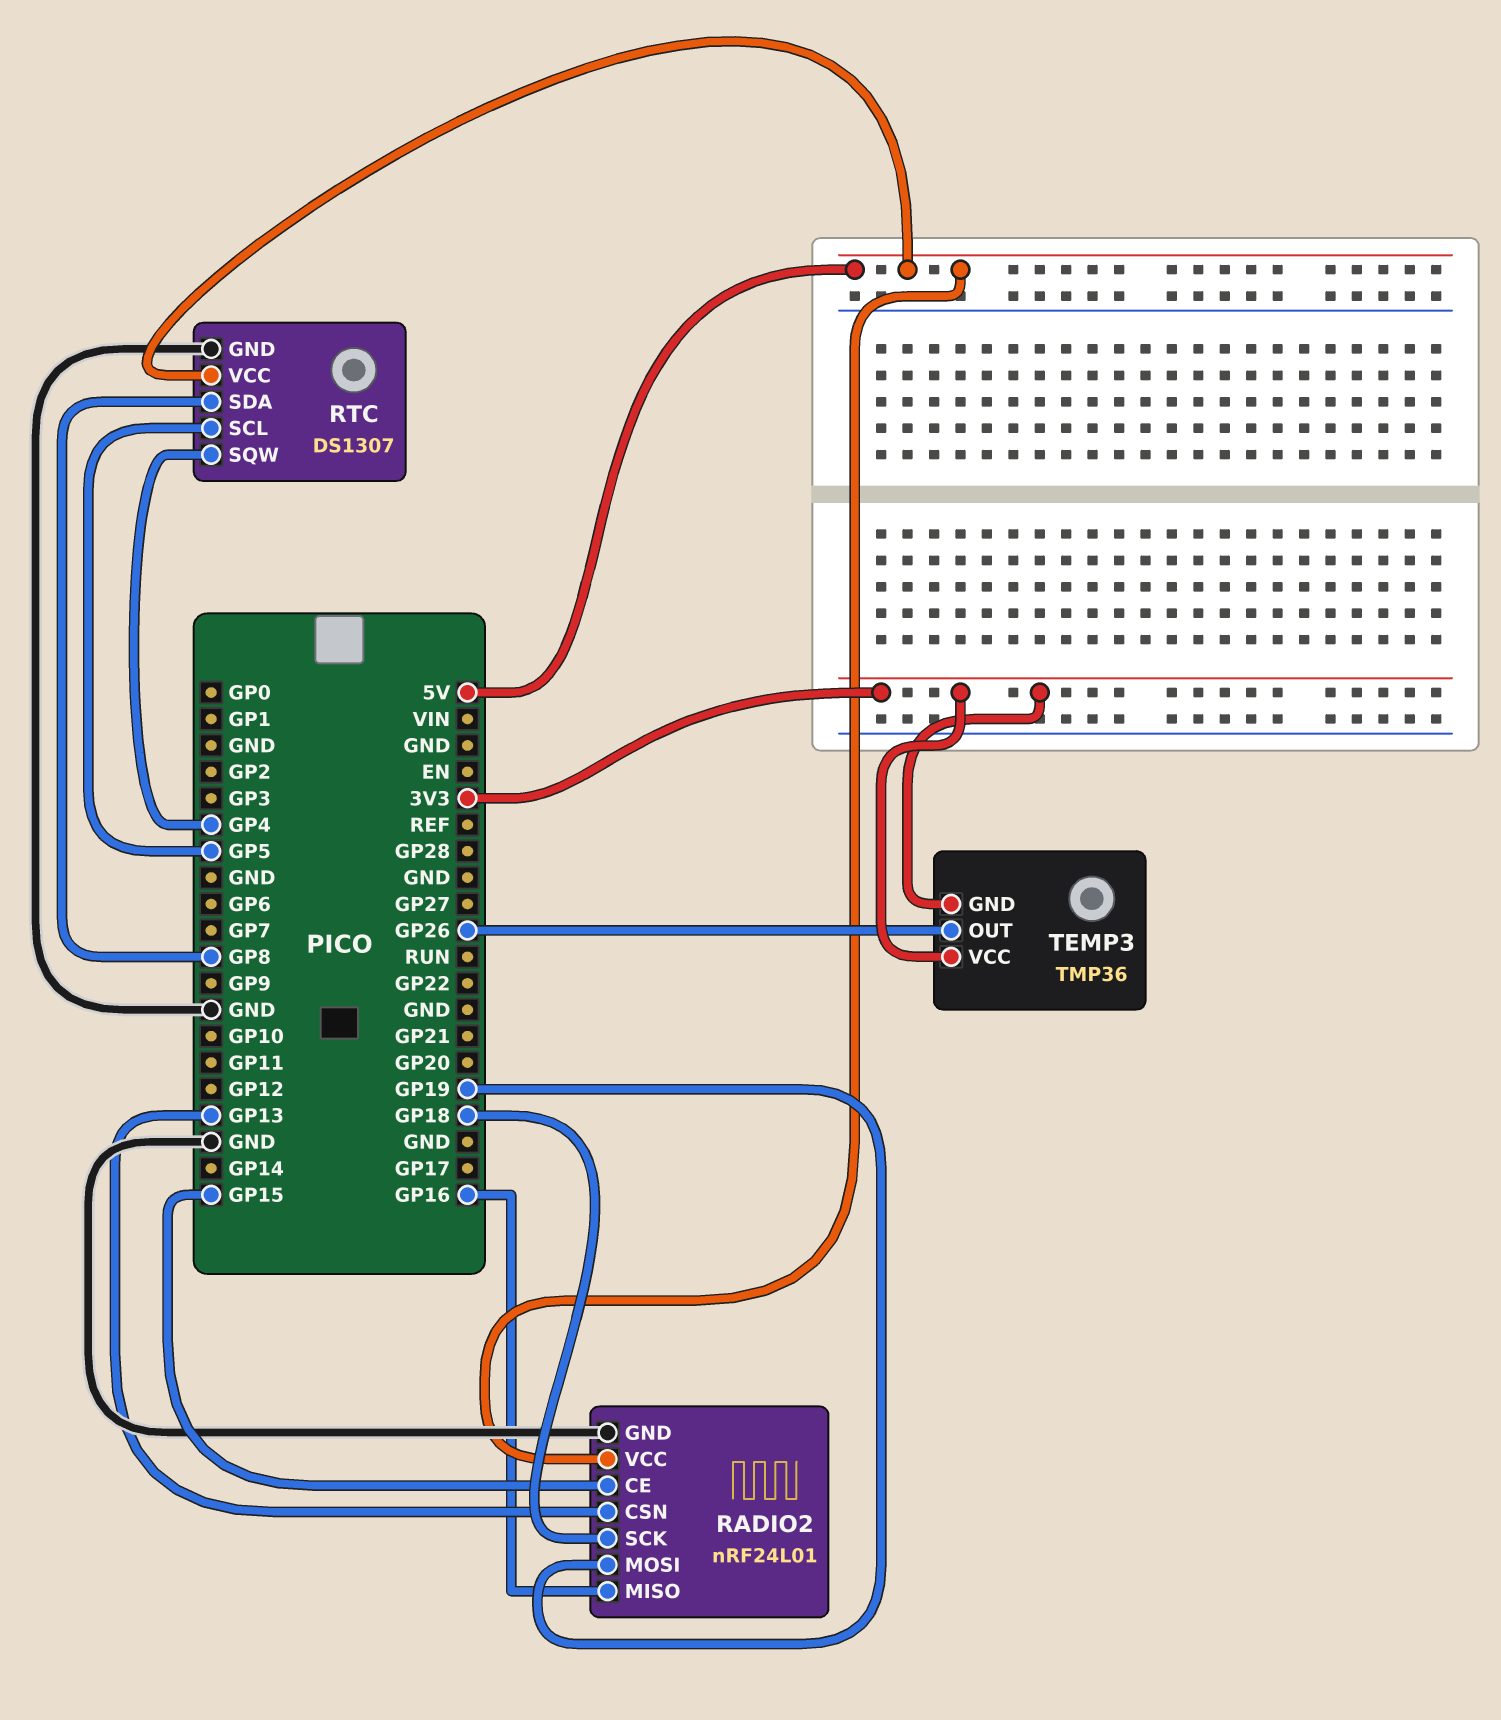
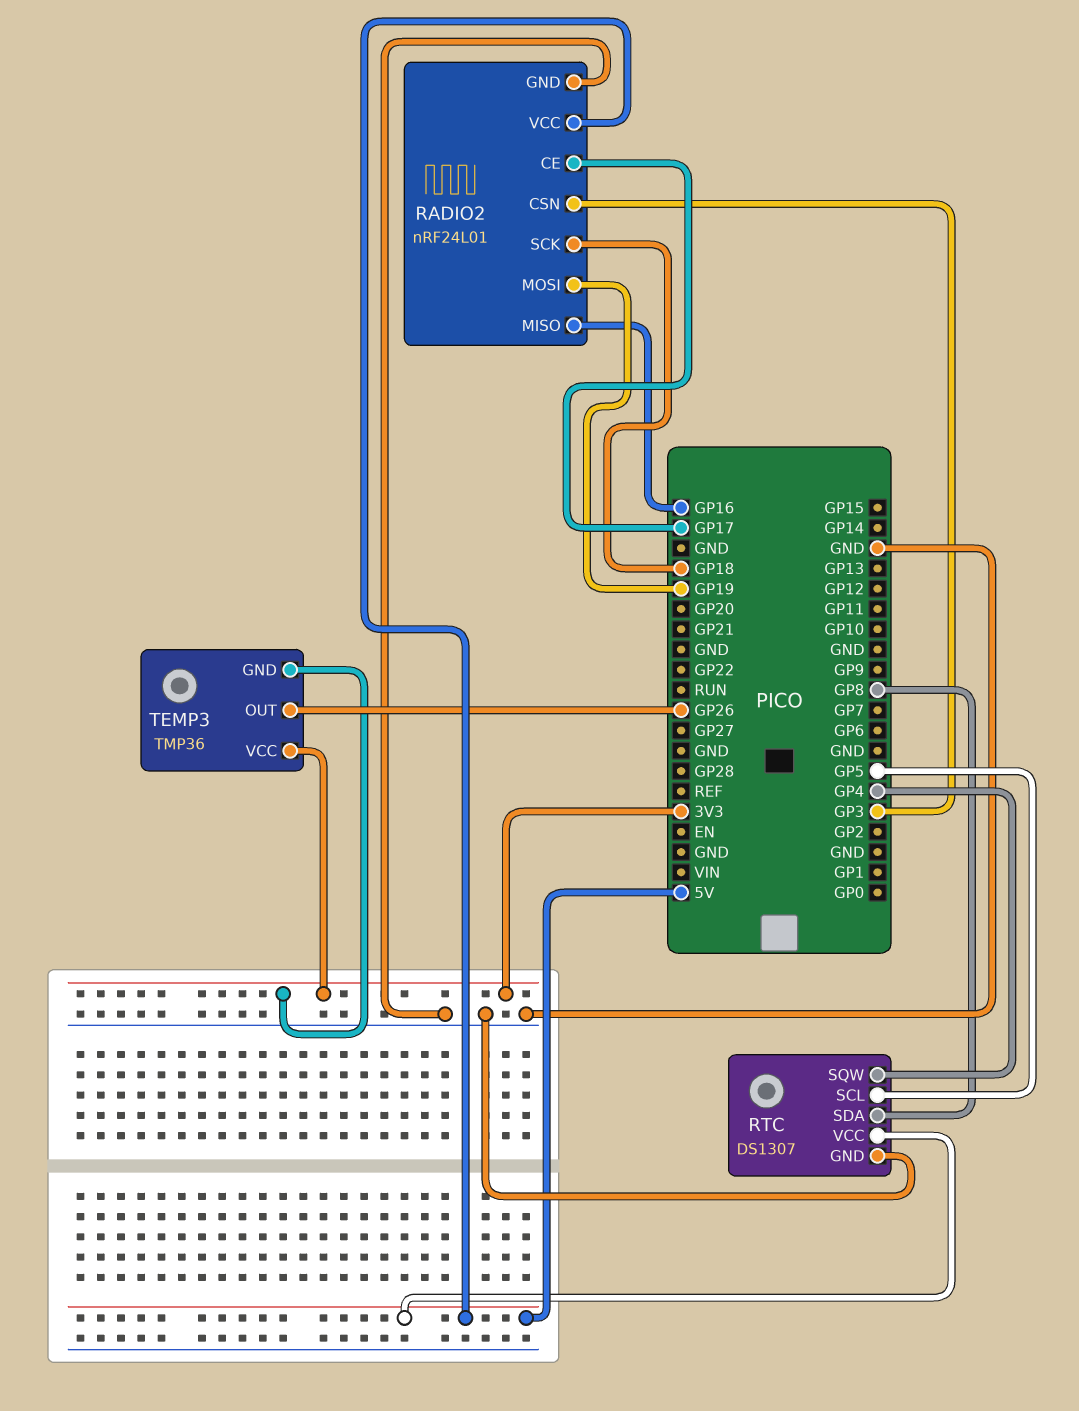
RADIO2 pin CE: GP15 -> GP17
RADIO2 pin CSN: GP13 -> GP3

